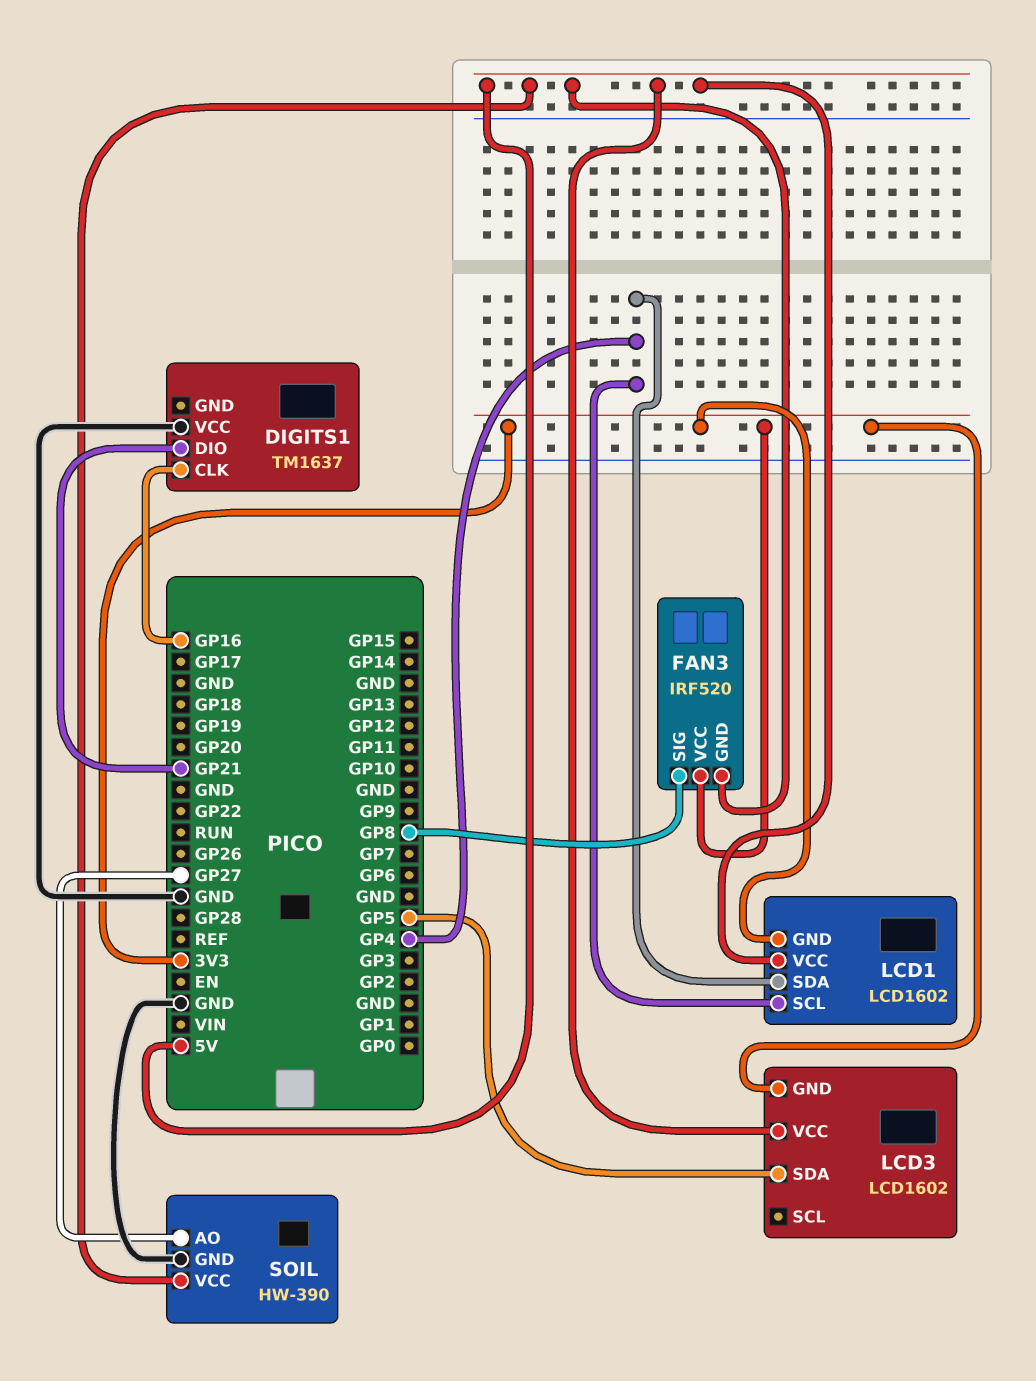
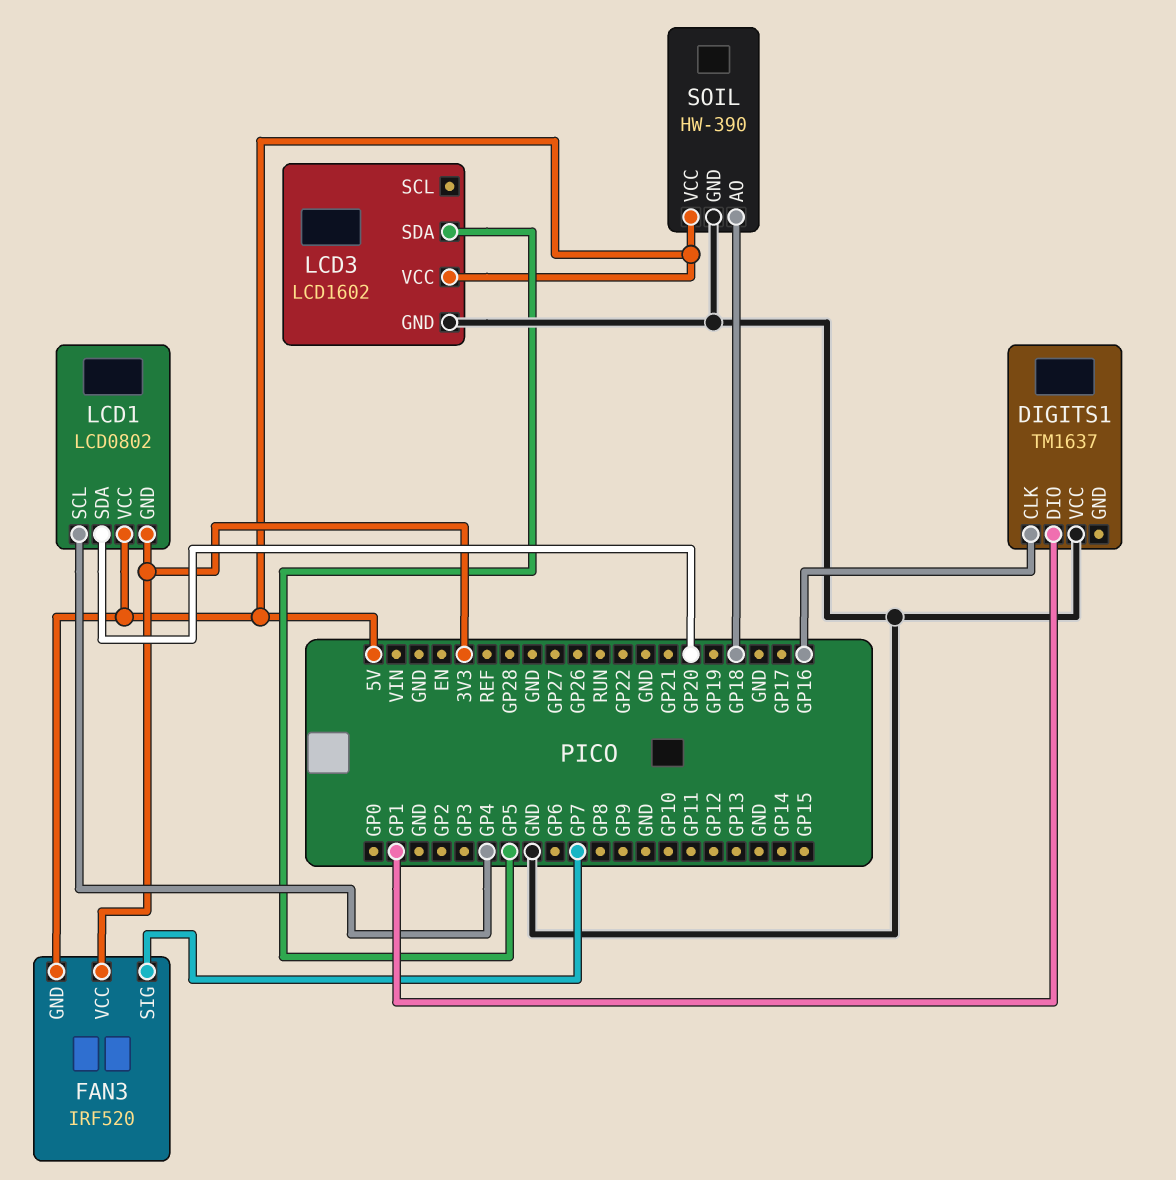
DIGITS1 pin DIO: GP21 -> GP1
FAN3 pin SIG: GP8 -> GP7
LCD1: LCD1602 -> LCD0802
LCD1 pin SDA: GP4 -> GP20
LCD3 pin GND: 3V3 -> GND
SOIL pin AO: GP27 -> GP18

